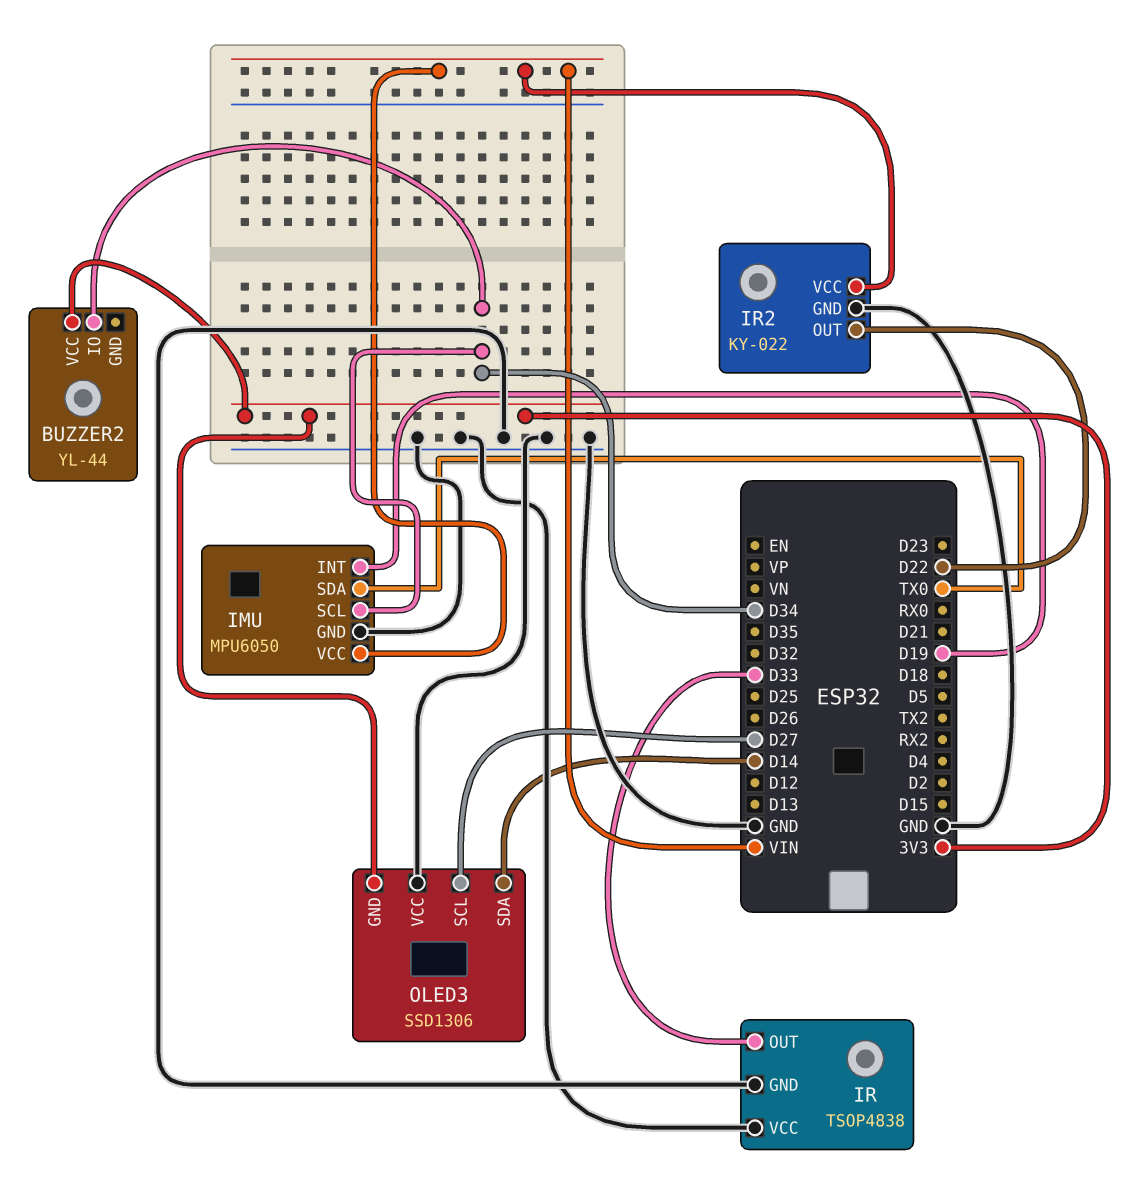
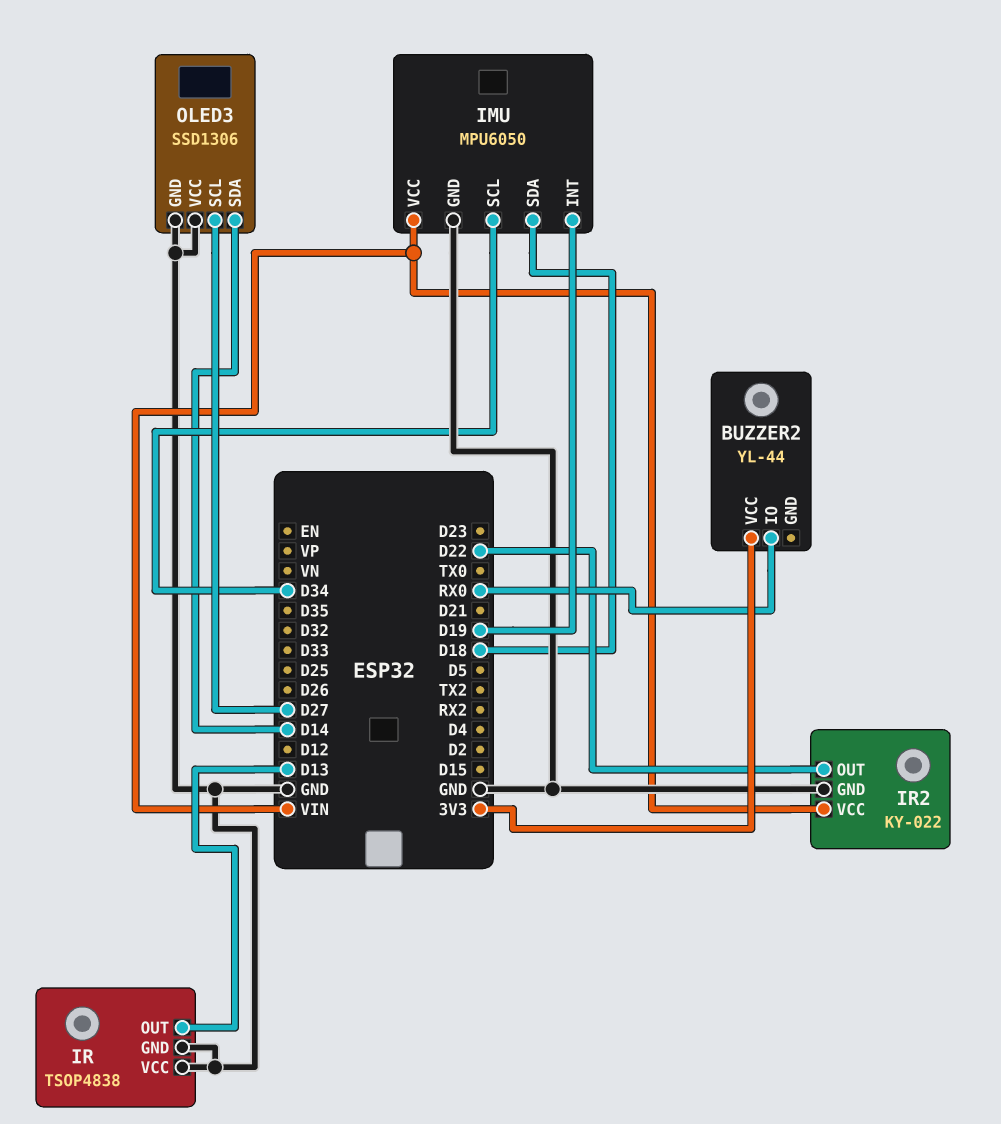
BUZZER2 pin IO: D34 -> RX0
IMU pin SDA: TX0 -> D18
IR pin OUT: D33 -> D13
OLED3 pin GND: 3V3 -> GND

